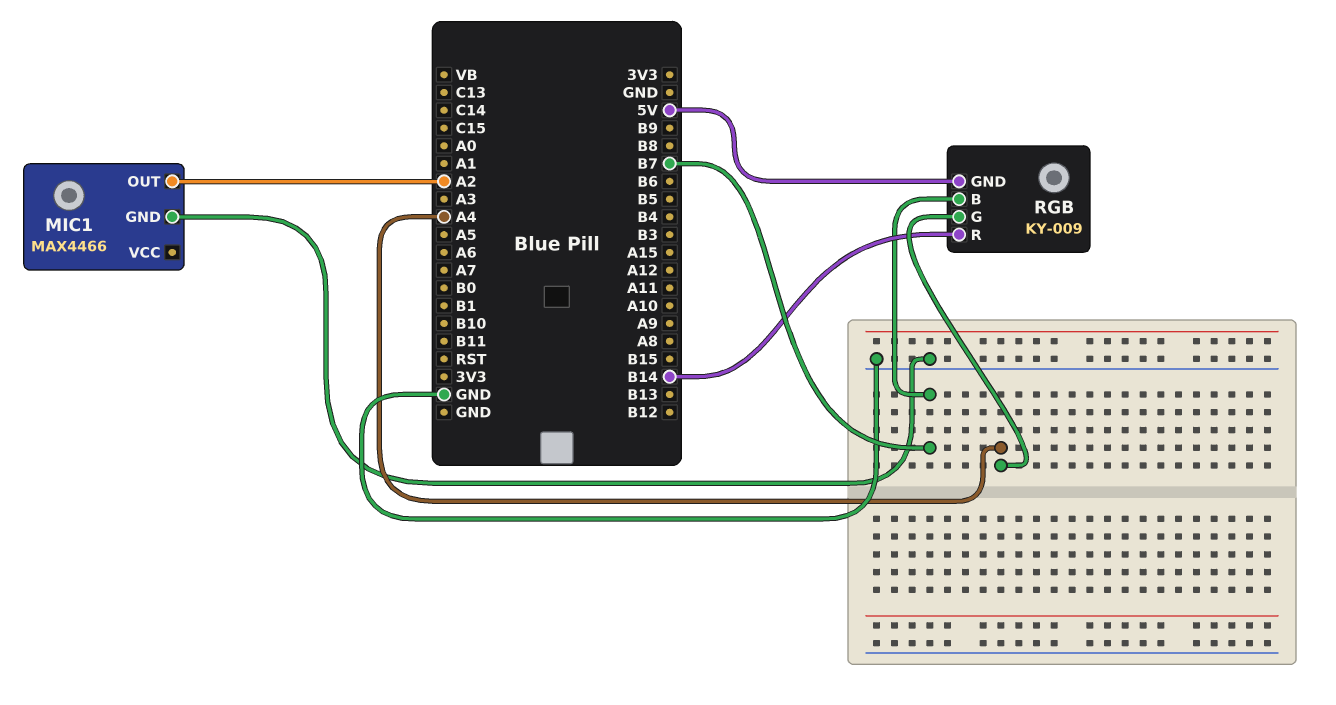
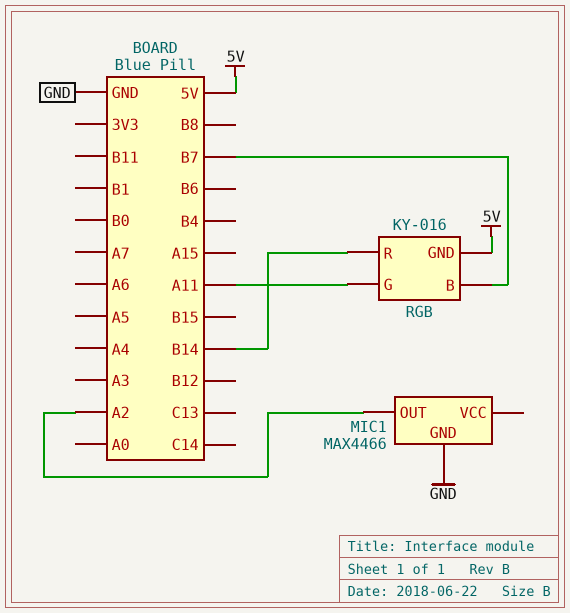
RGB: KY-009 -> KY-016
RGB pin G: A4 -> A11

